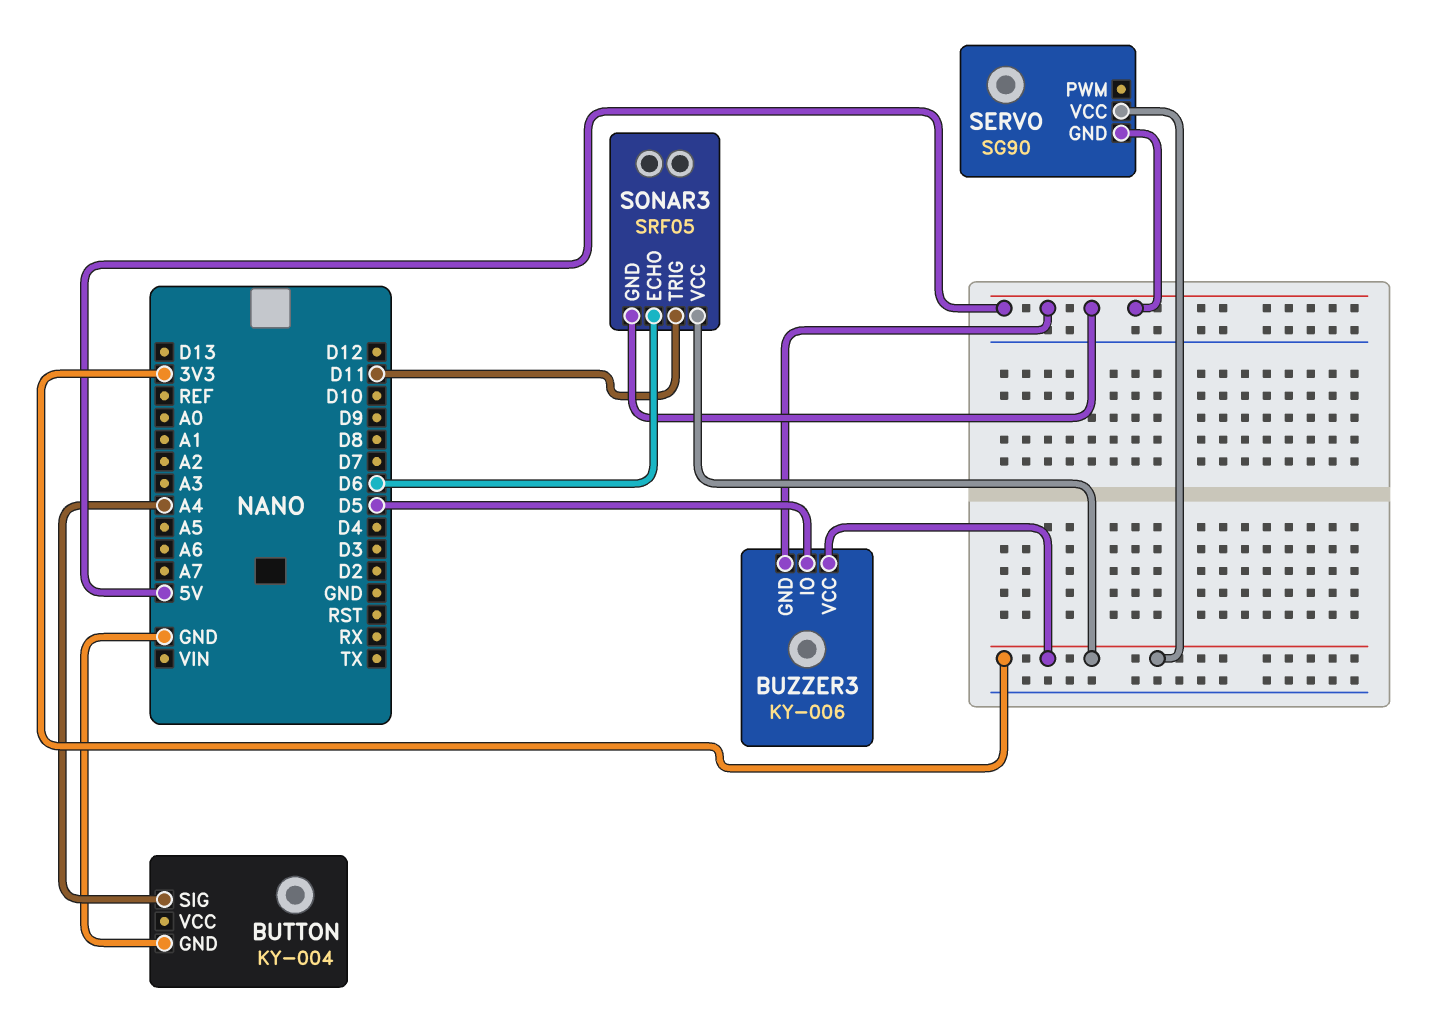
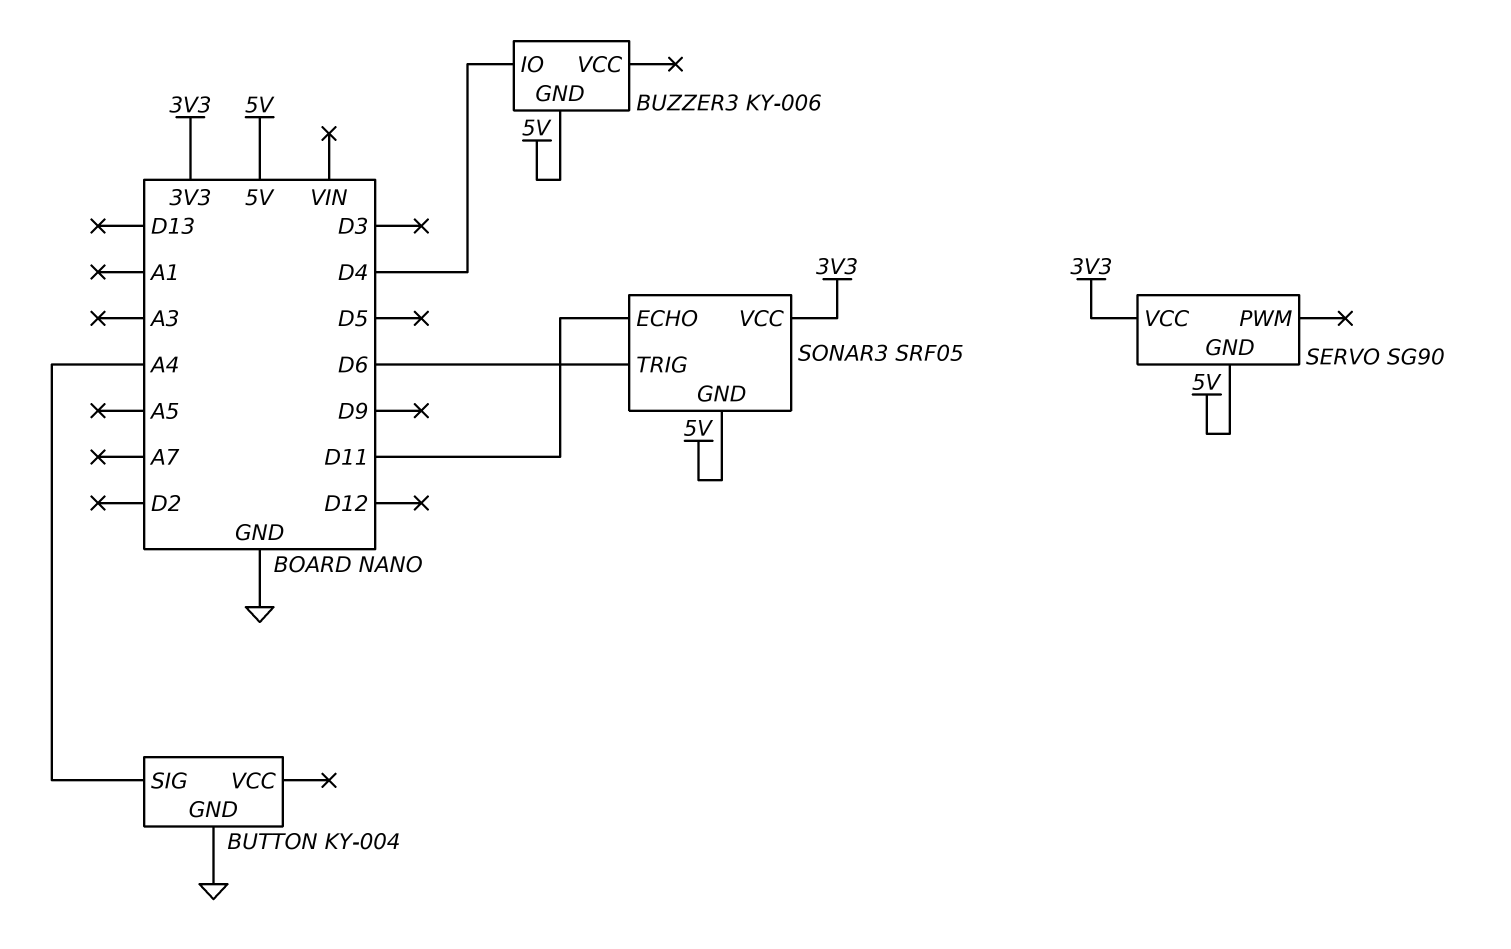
BUZZER3 pin IO: D5 -> D4
BUZZER3 pin VCC: 3V3 -> none
SONAR3 pin ECHO: D6 -> D11
SONAR3 pin TRIG: D11 -> D6

